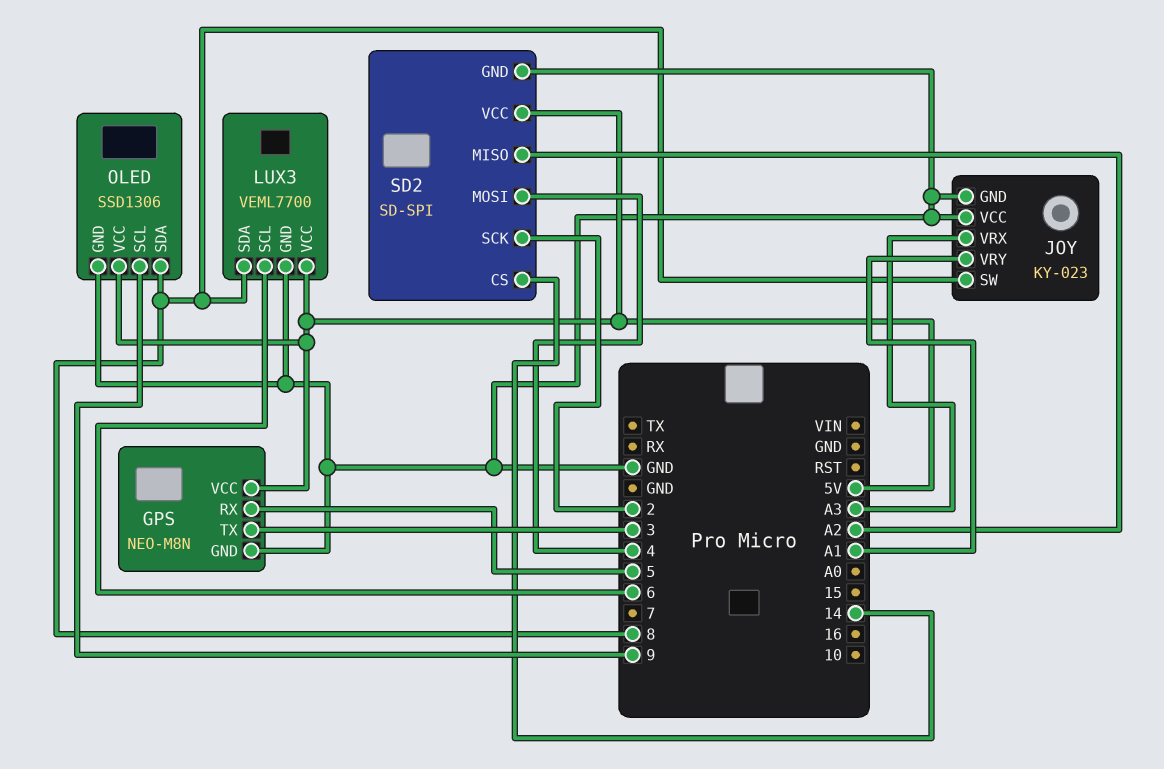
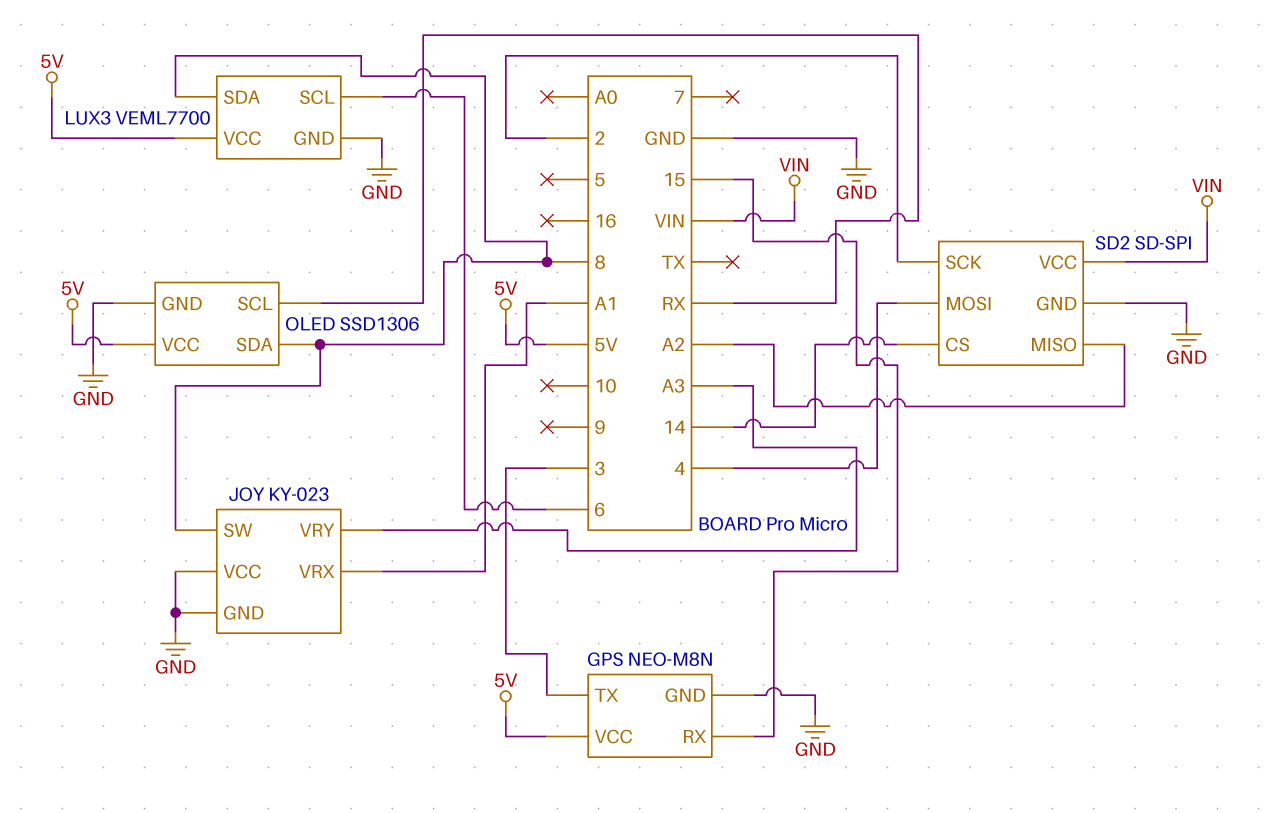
GPS pin RX: 5 -> 15
JOY pin VRX: A3 -> A1
JOY pin VRY: A1 -> A3
OLED pin SCL: 9 -> RX
SD2 pin VCC: 5V -> VIN

